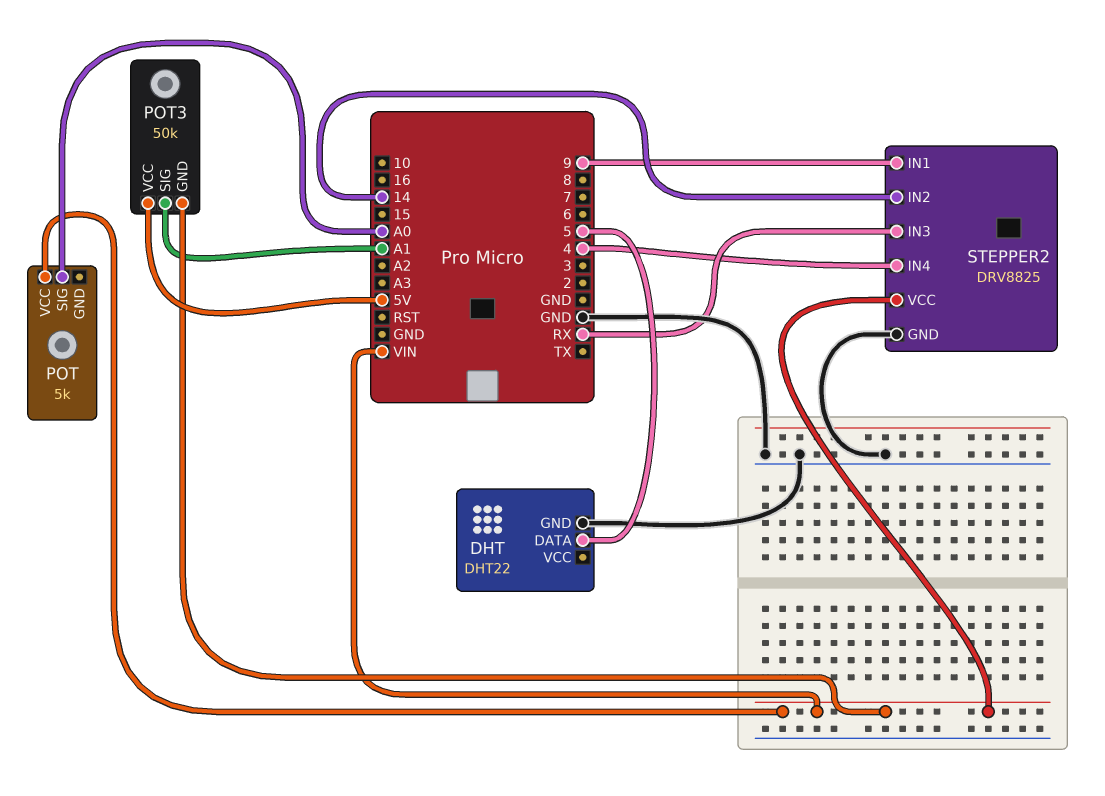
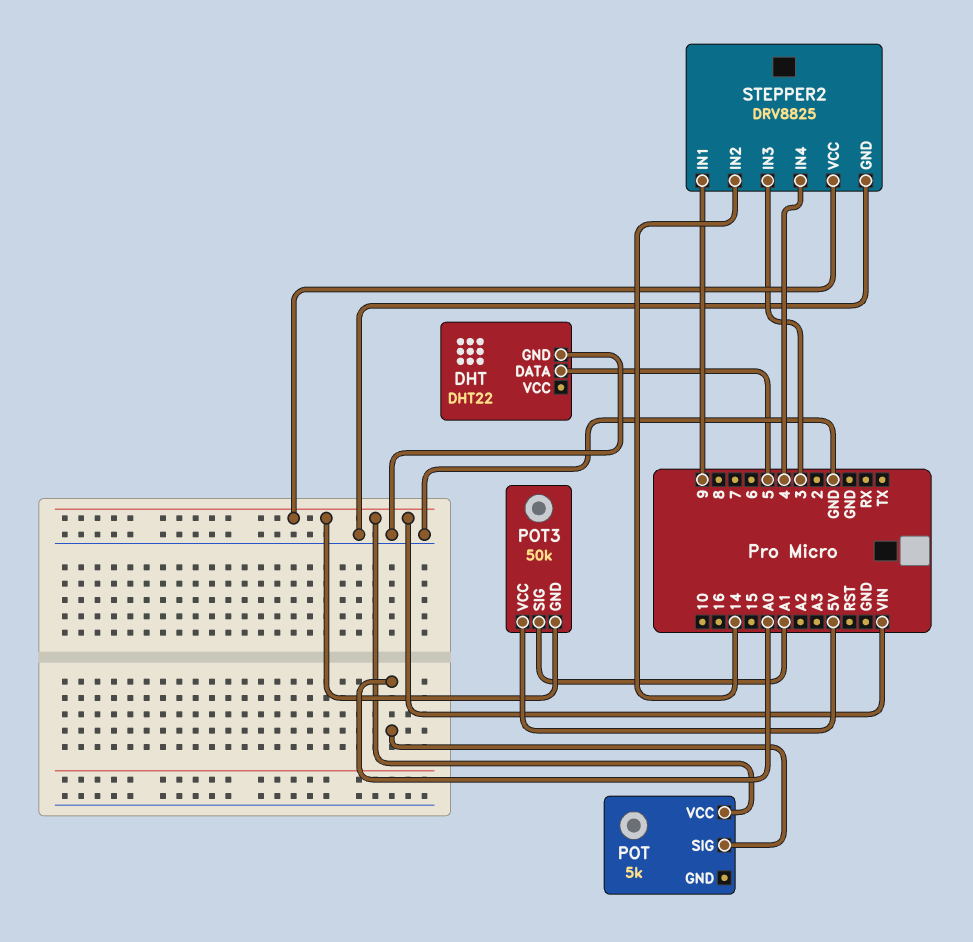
STEPPER2 pin IN3: RX -> 3

